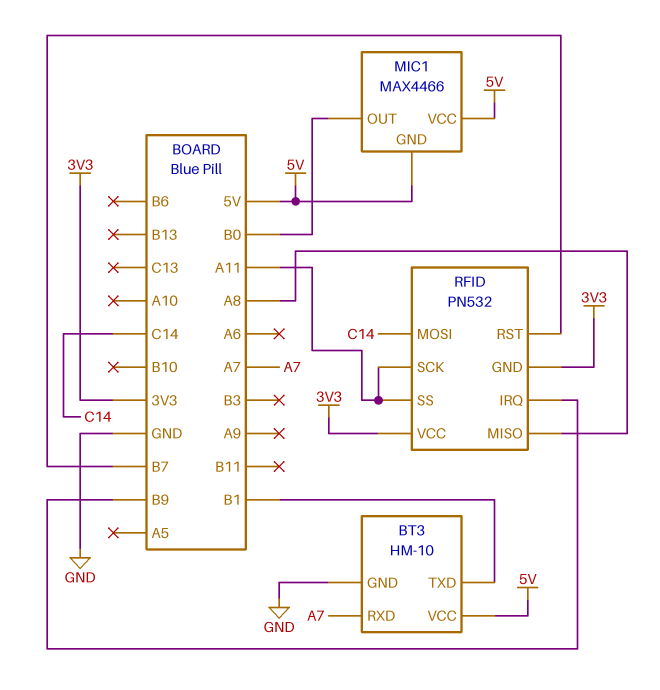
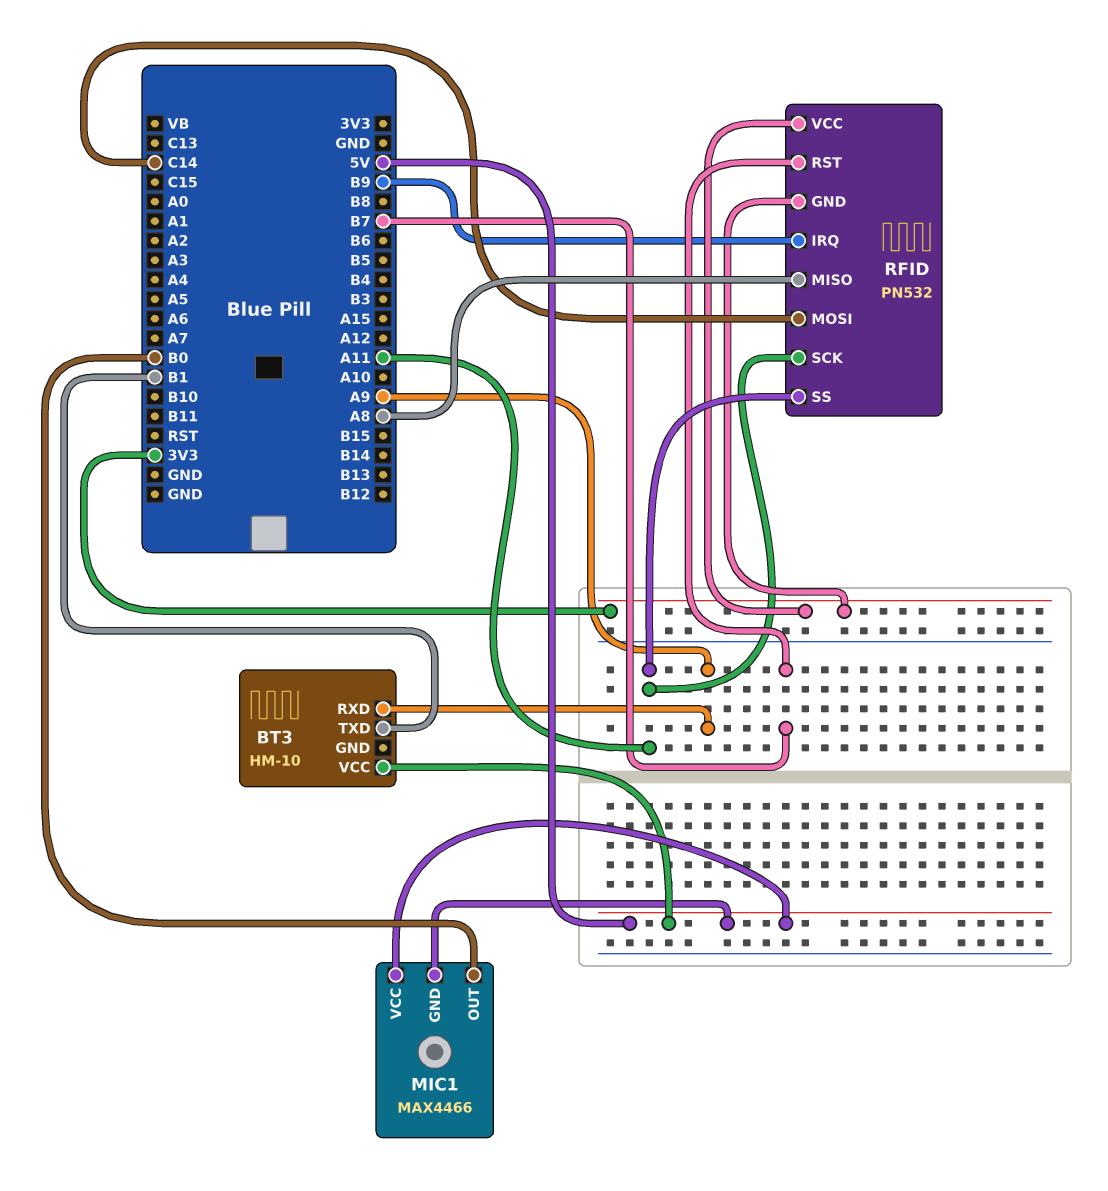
BT3 pin GND: GND -> none
BT3 pin RXD: A7 -> A9

